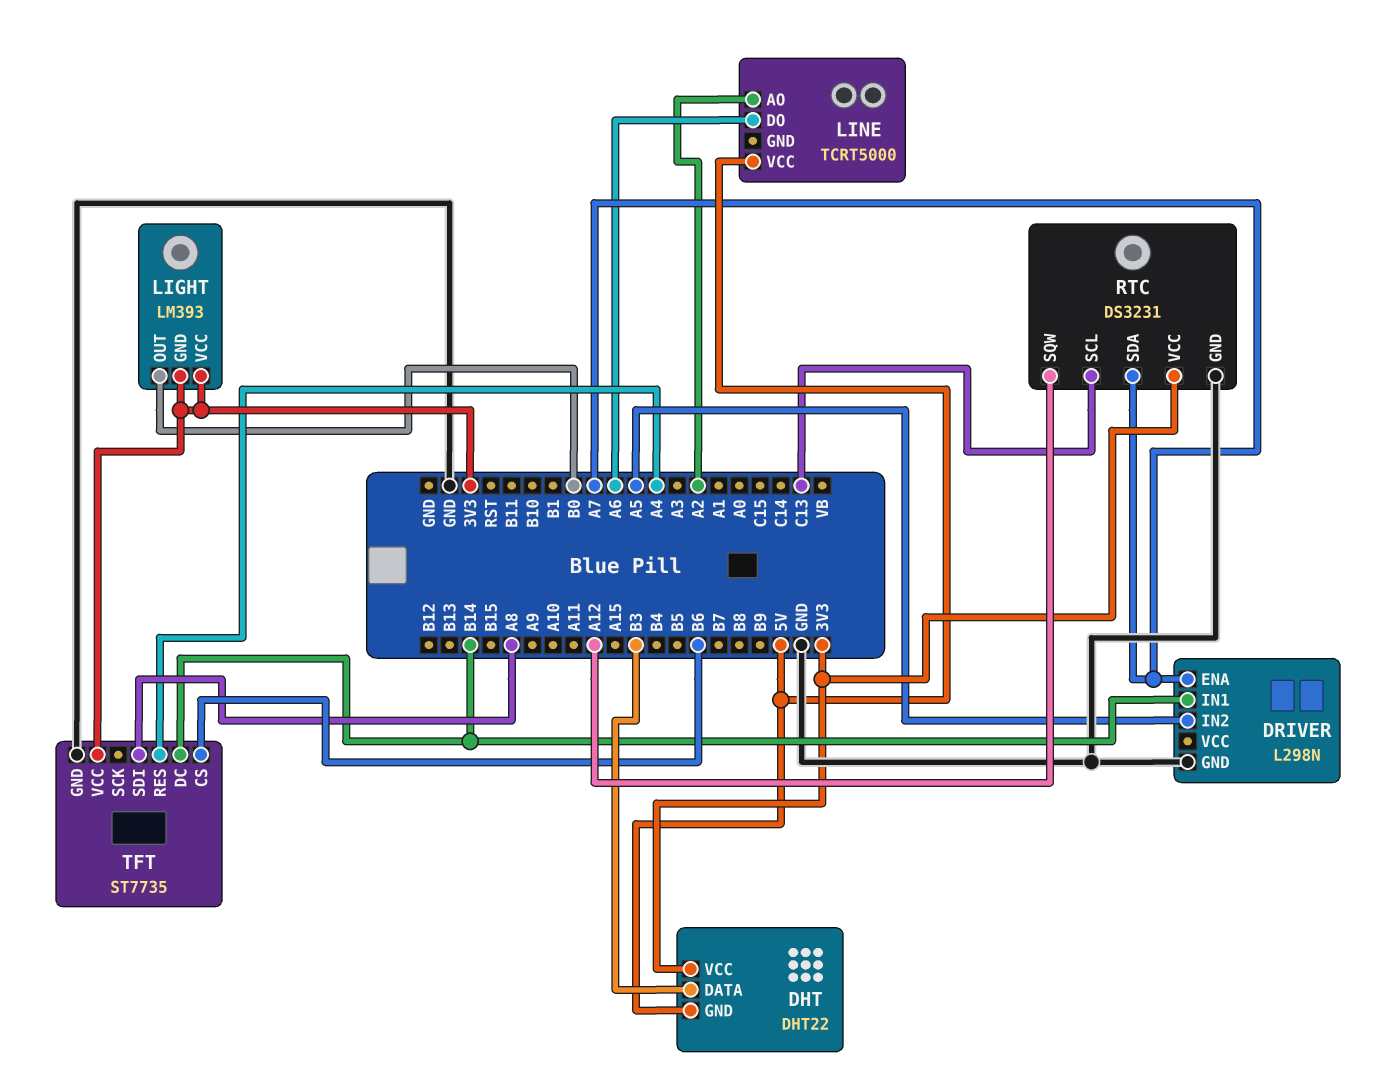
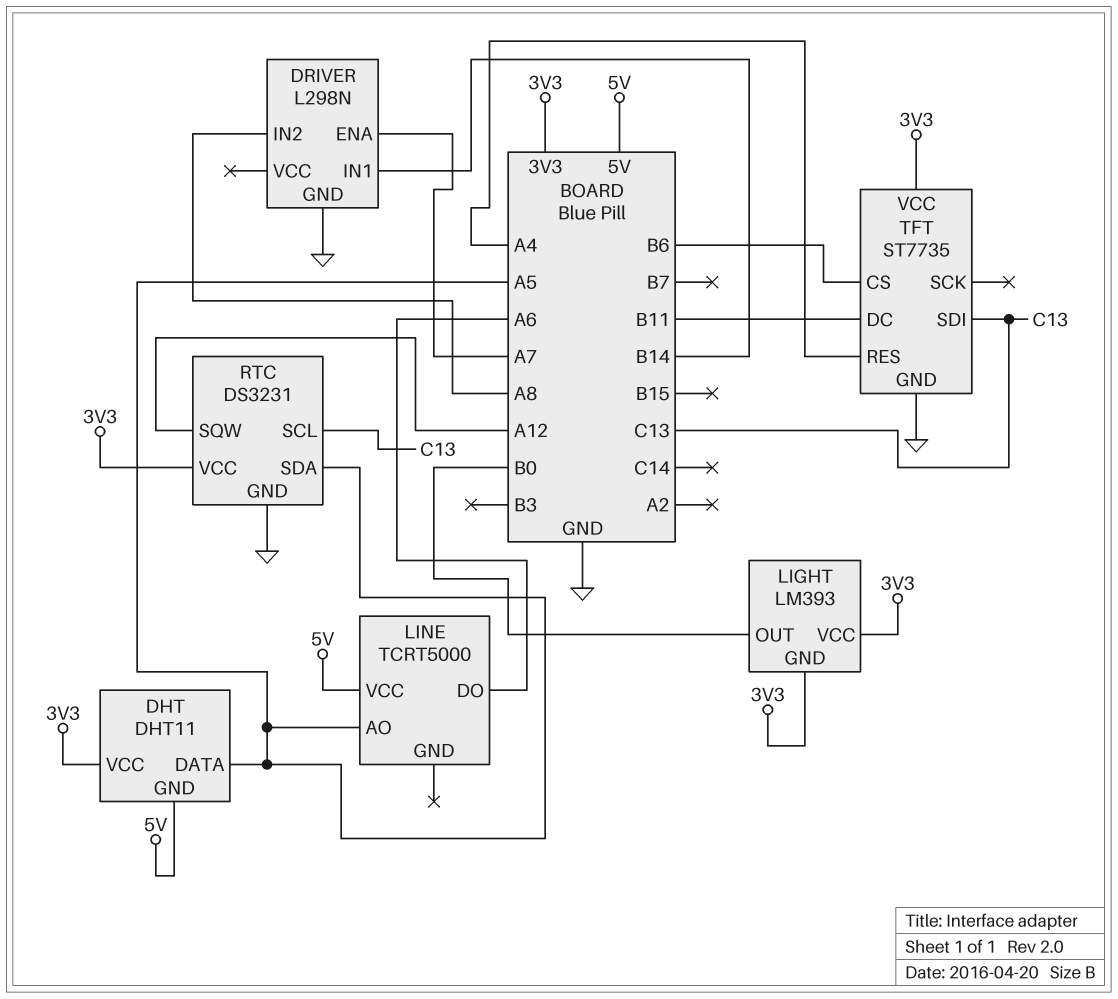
DHT: DHT22 -> DHT11
DHT pin DATA: B3 -> A5
DRIVER pin IN2: A5 -> A8
LINE pin AO: A2 -> A5
RTC pin SDA: A7 -> A5
TFT pin DC: B14 -> B11
TFT pin SDI: A8 -> C13

